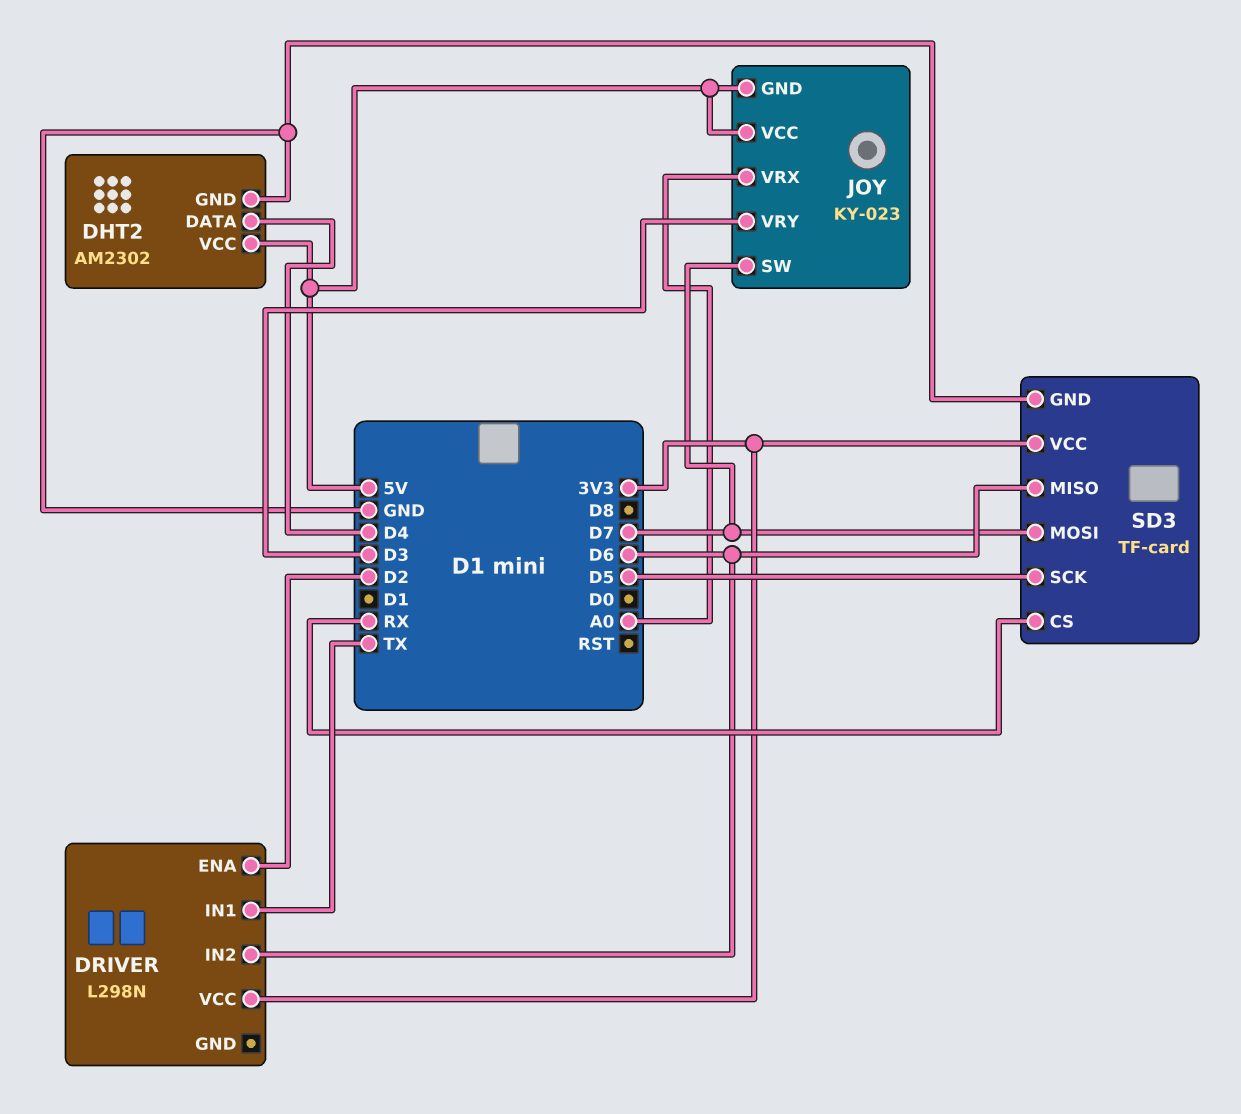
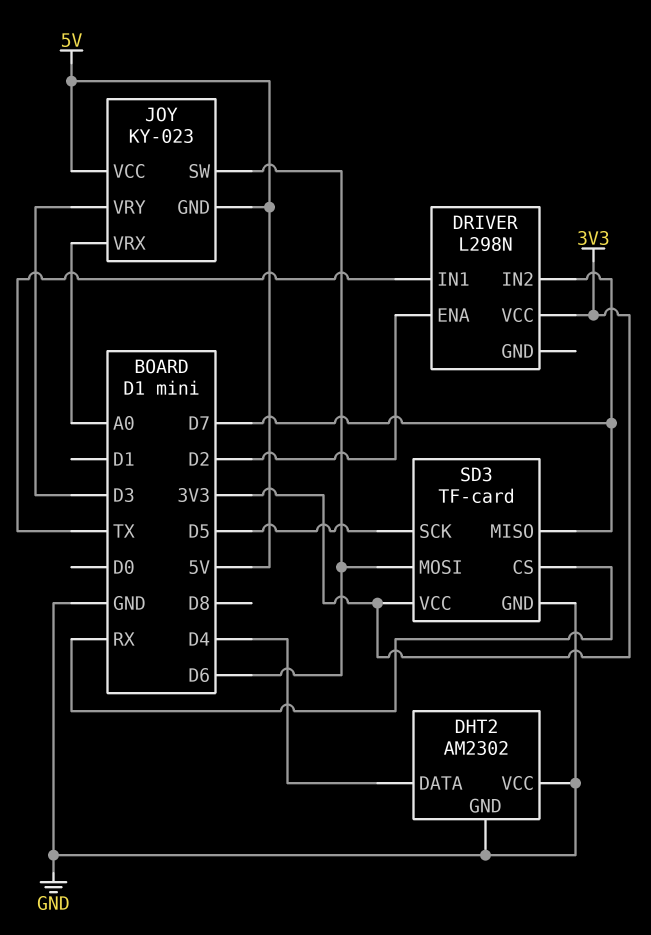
DHT2 pin VCC: 5V -> GND
DRIVER pin IN2: D6 -> D7
JOY pin SW: D7 -> D6
SD3 pin MISO: D6 -> D7
SD3 pin MOSI: D7 -> D6

